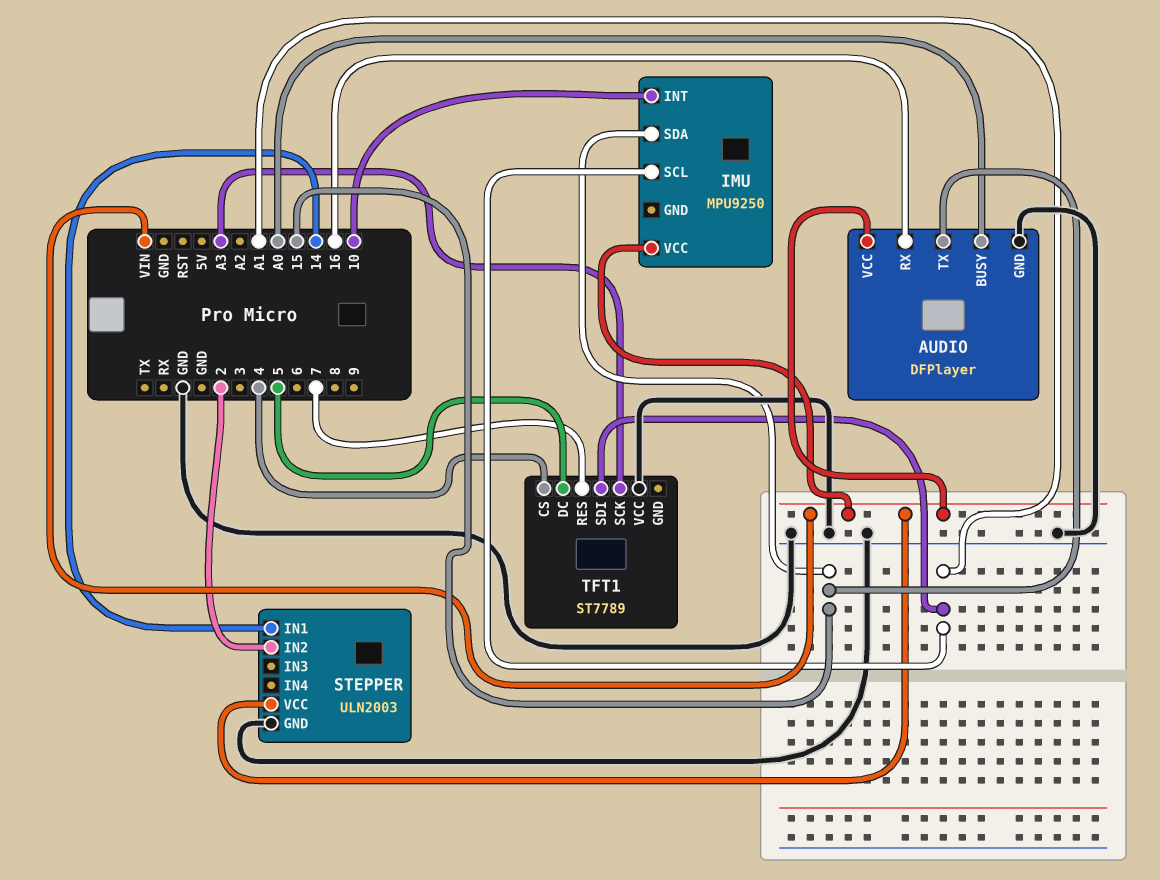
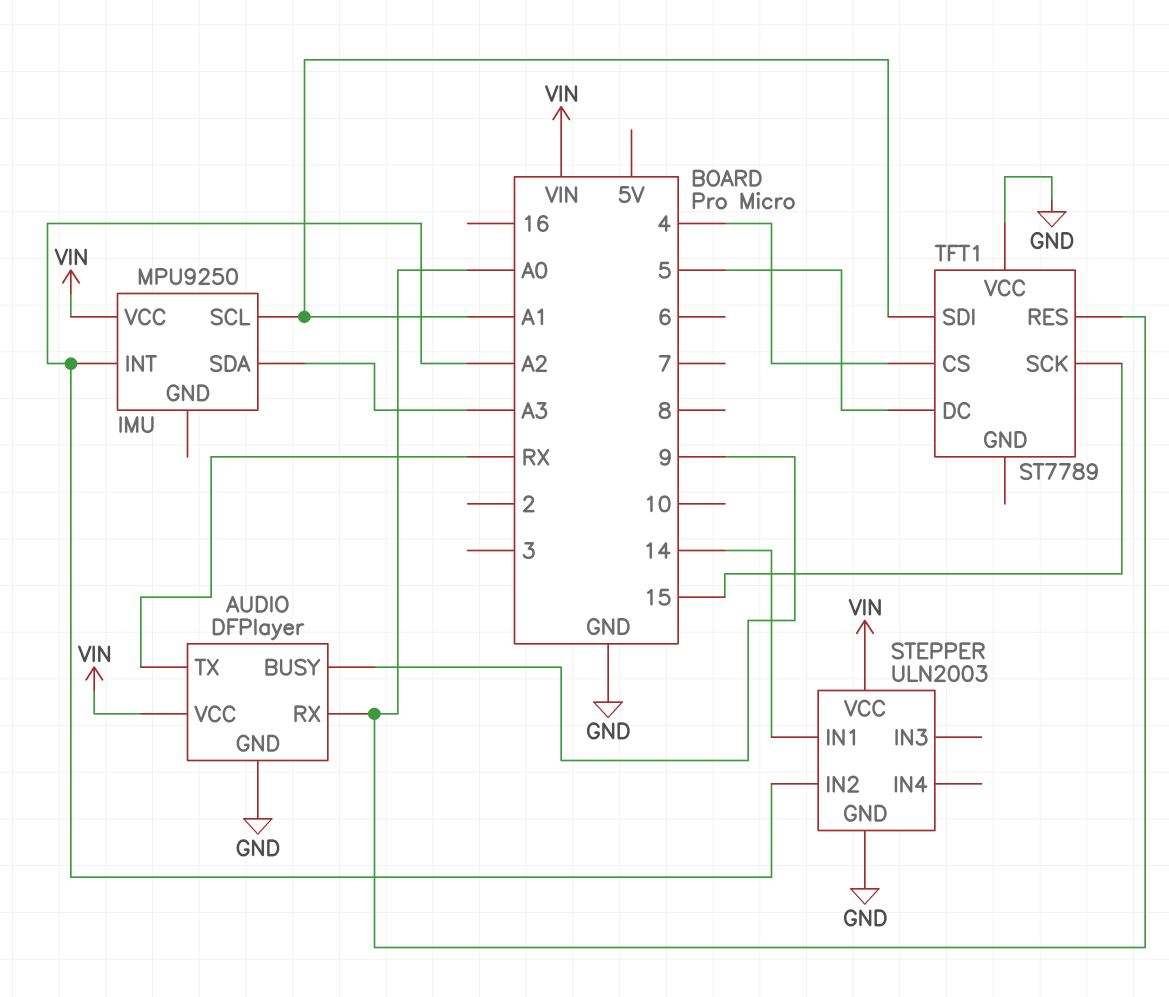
AUDIO pin BUSY: A0 -> 9
AUDIO pin RX: 16 -> A0
AUDIO pin TX: 15 -> RX
IMU pin INT: 10 -> A2
IMU pin SDA: 15 -> A3
STEPPER pin IN2: 2 -> A2
TFT1 pin RES: 7 -> A0
TFT1 pin SCK: A3 -> 15

